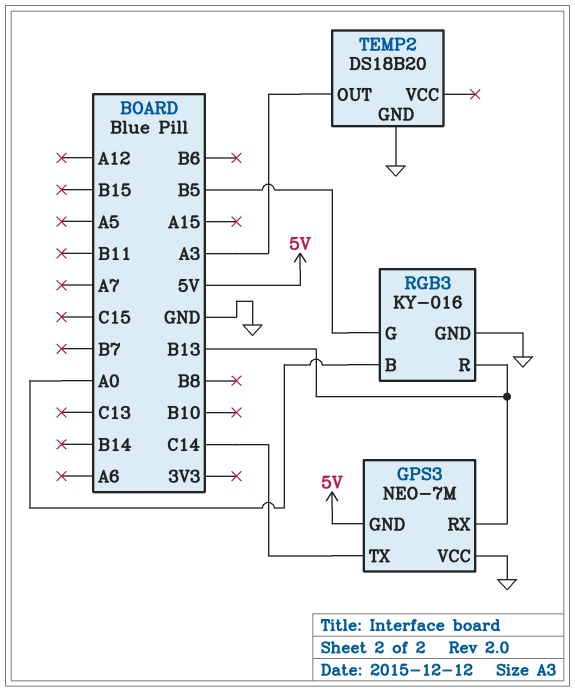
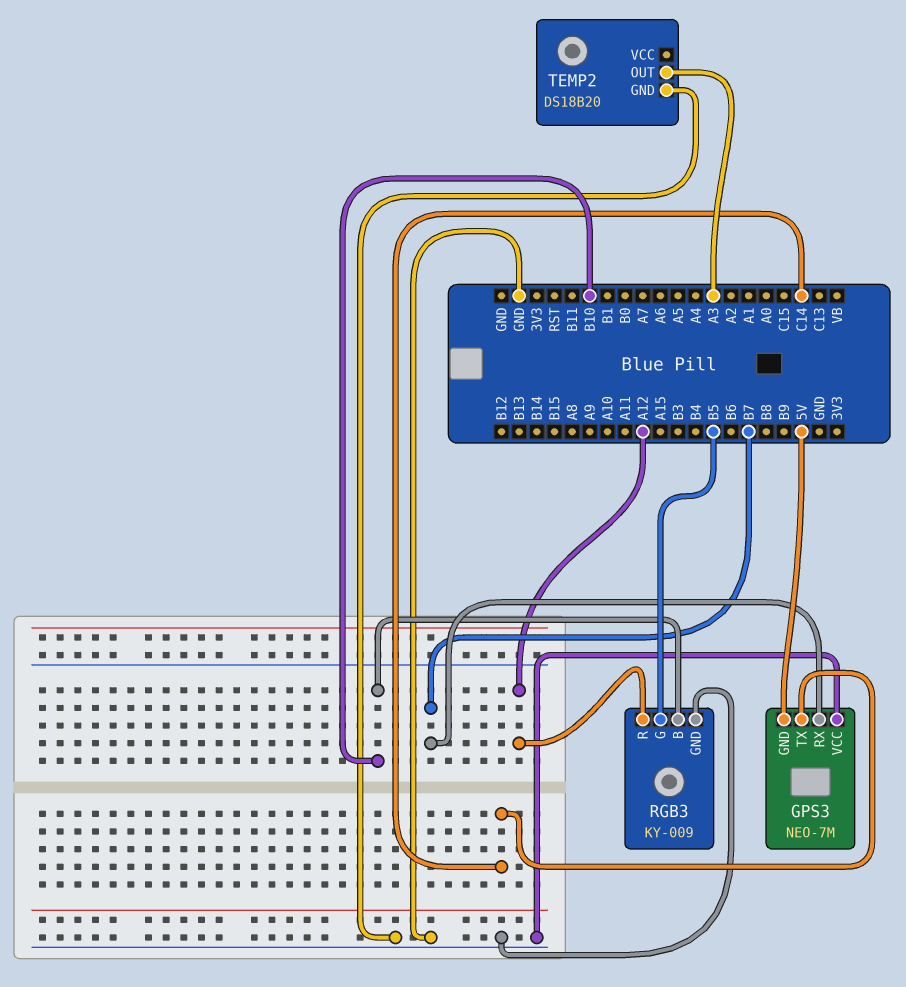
GPS3 pin RX: B13 -> B7
RGB3: KY-016 -> KY-009
RGB3 pin B: A0 -> B10
RGB3 pin R: B13 -> A12

